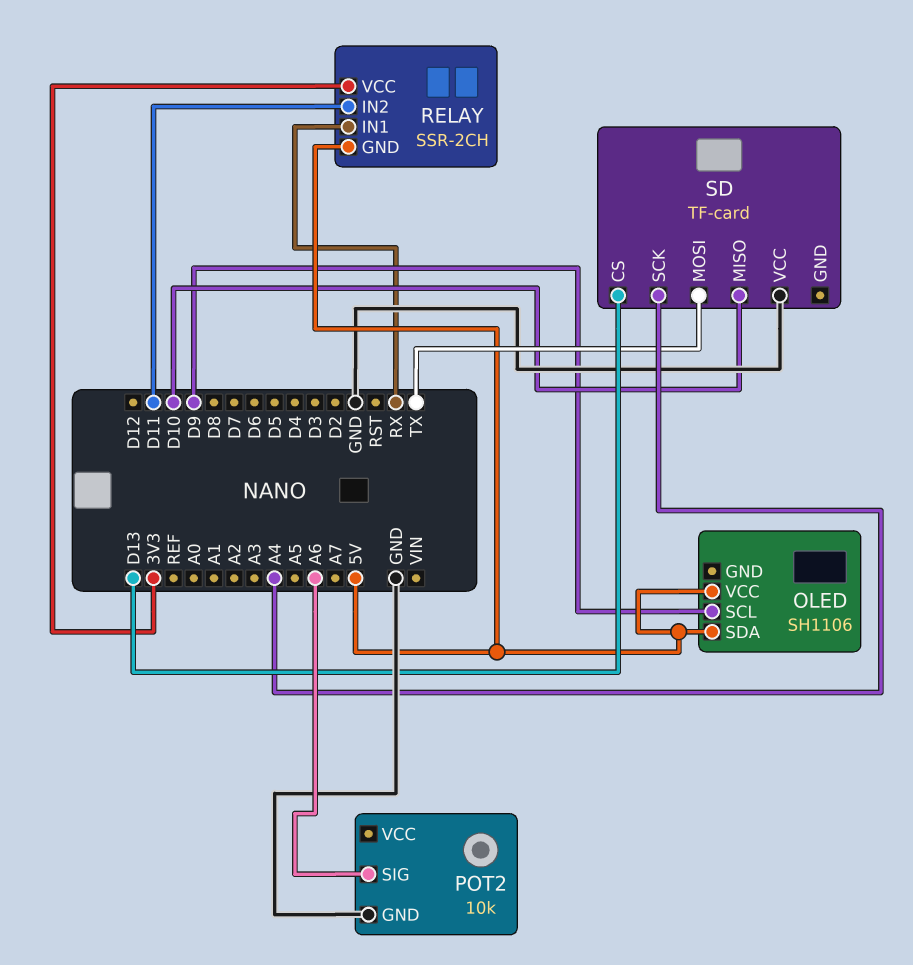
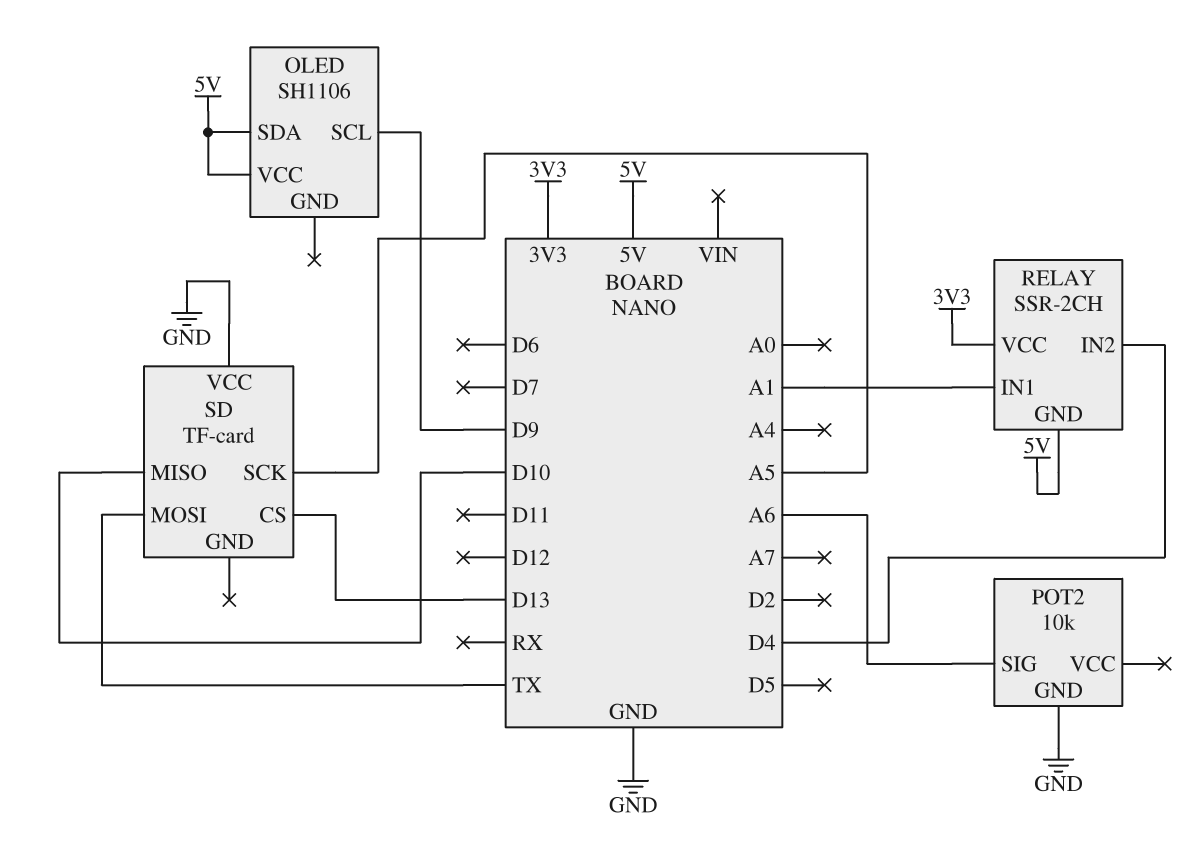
RELAY pin IN1: RX -> A1
RELAY pin IN2: D11 -> D4
SD pin SCK: A4 -> A5

